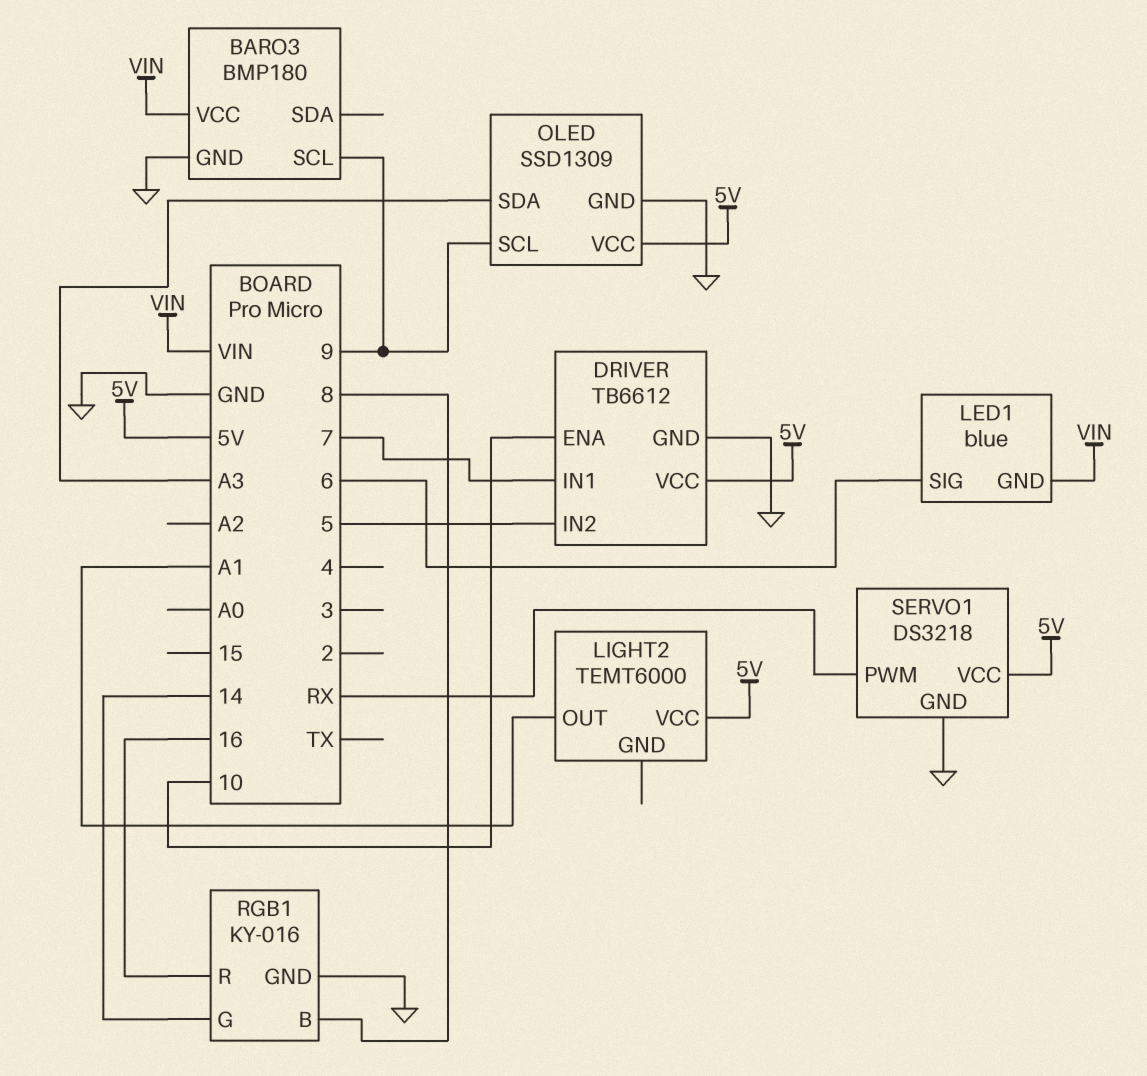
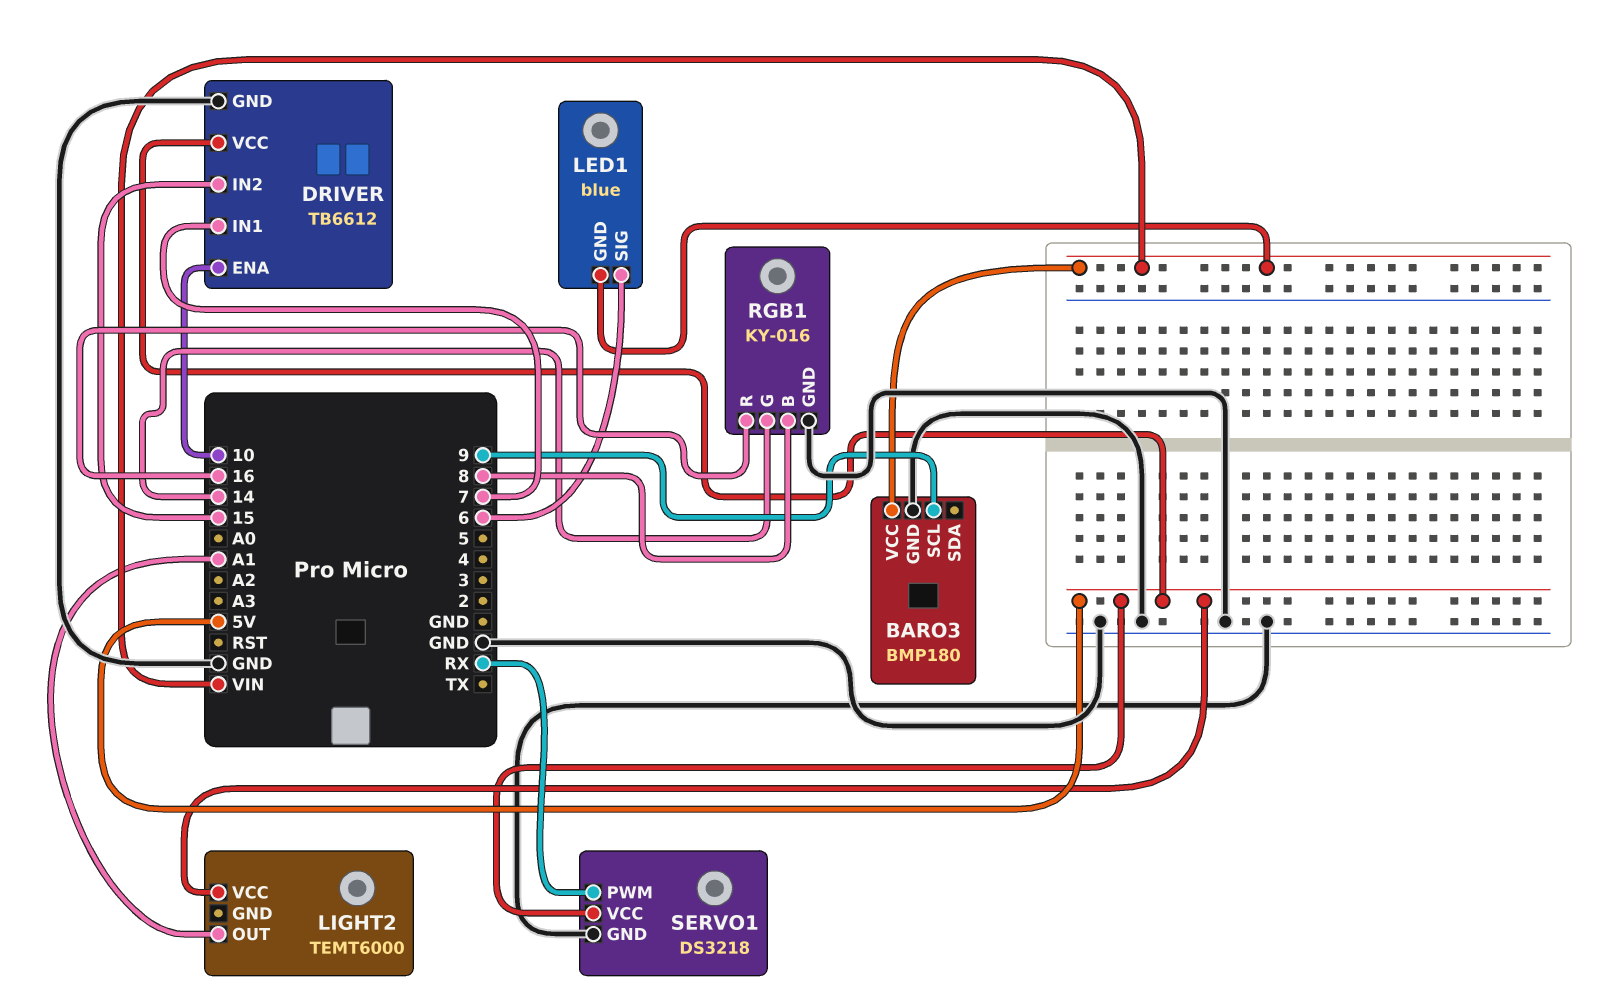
DRIVER pin IN2: 5 -> 15
OLED: SSD1309 -> none
OLED pin GND: GND -> none
OLED pin SCL: 9 -> none
OLED pin SDA: A3 -> none
OLED pin VCC: 5V -> none

